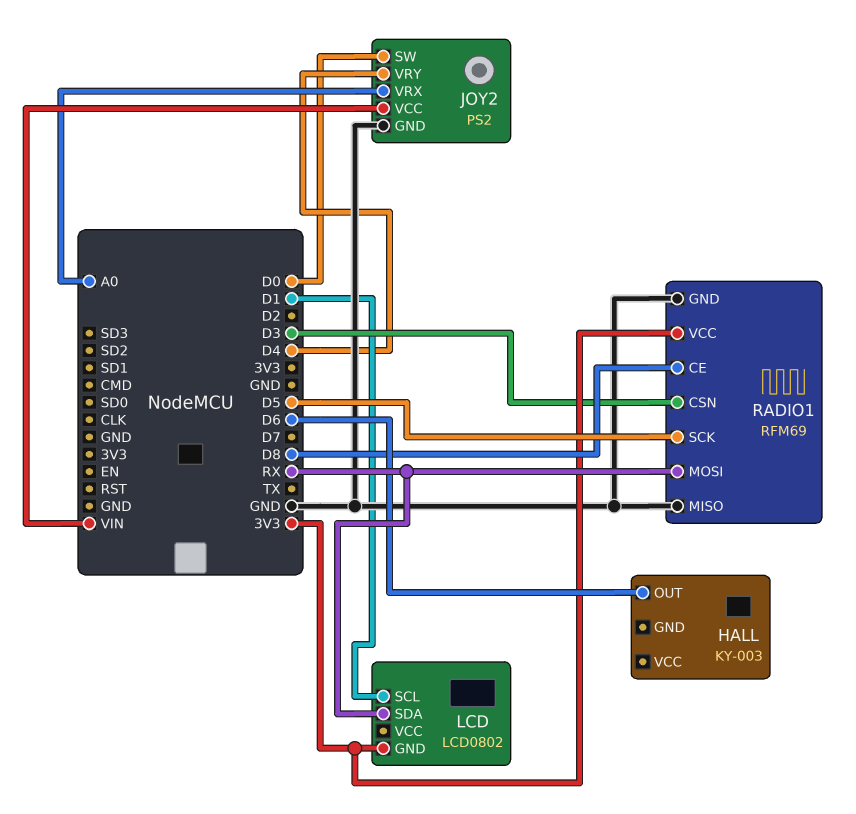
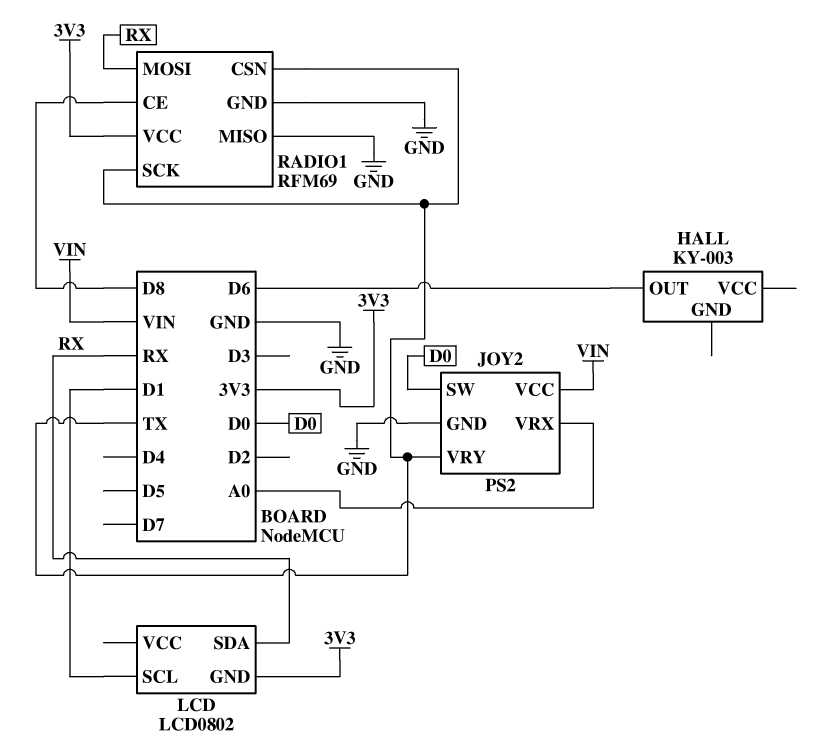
JOY2 pin VRY: D4 -> TX
RADIO1 pin CSN: D3 -> TX
RADIO1 pin SCK: D5 -> TX

